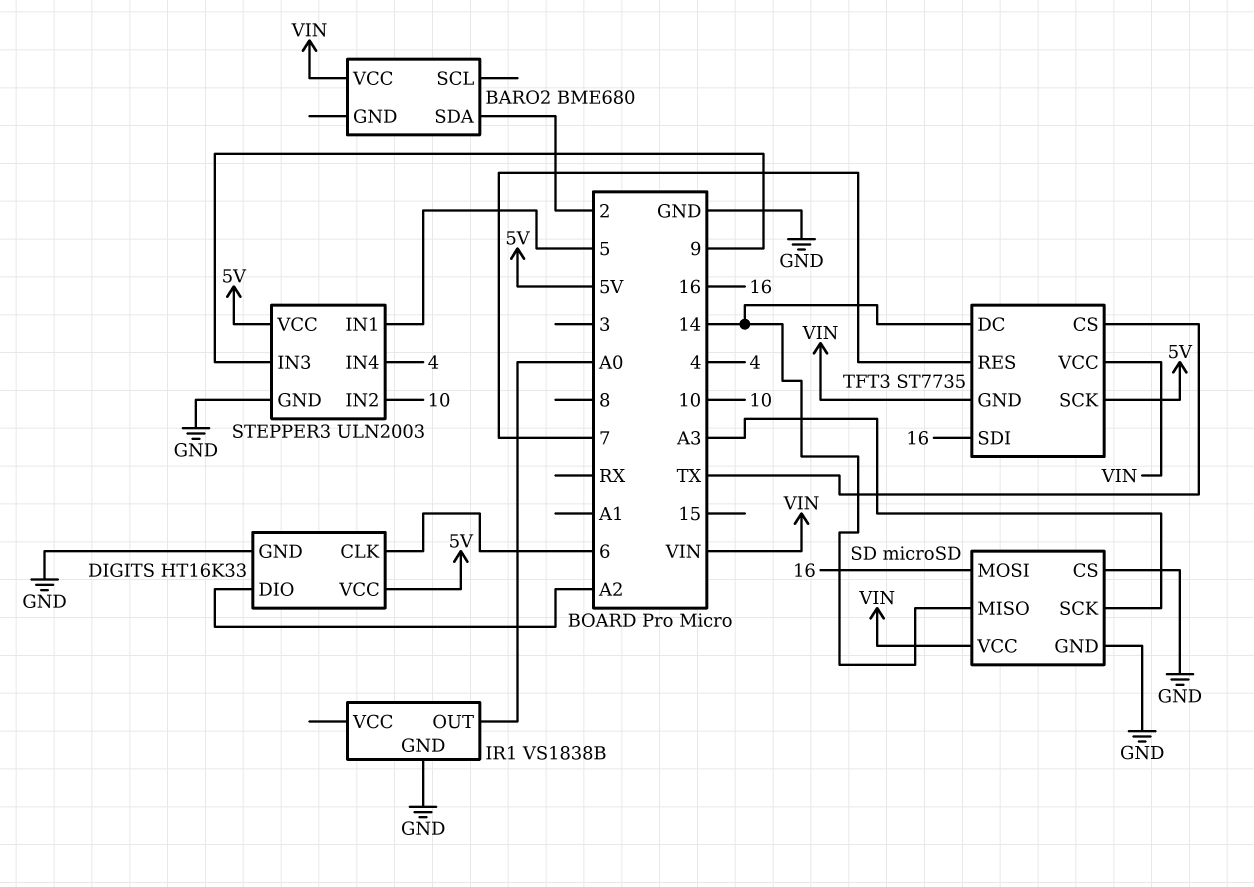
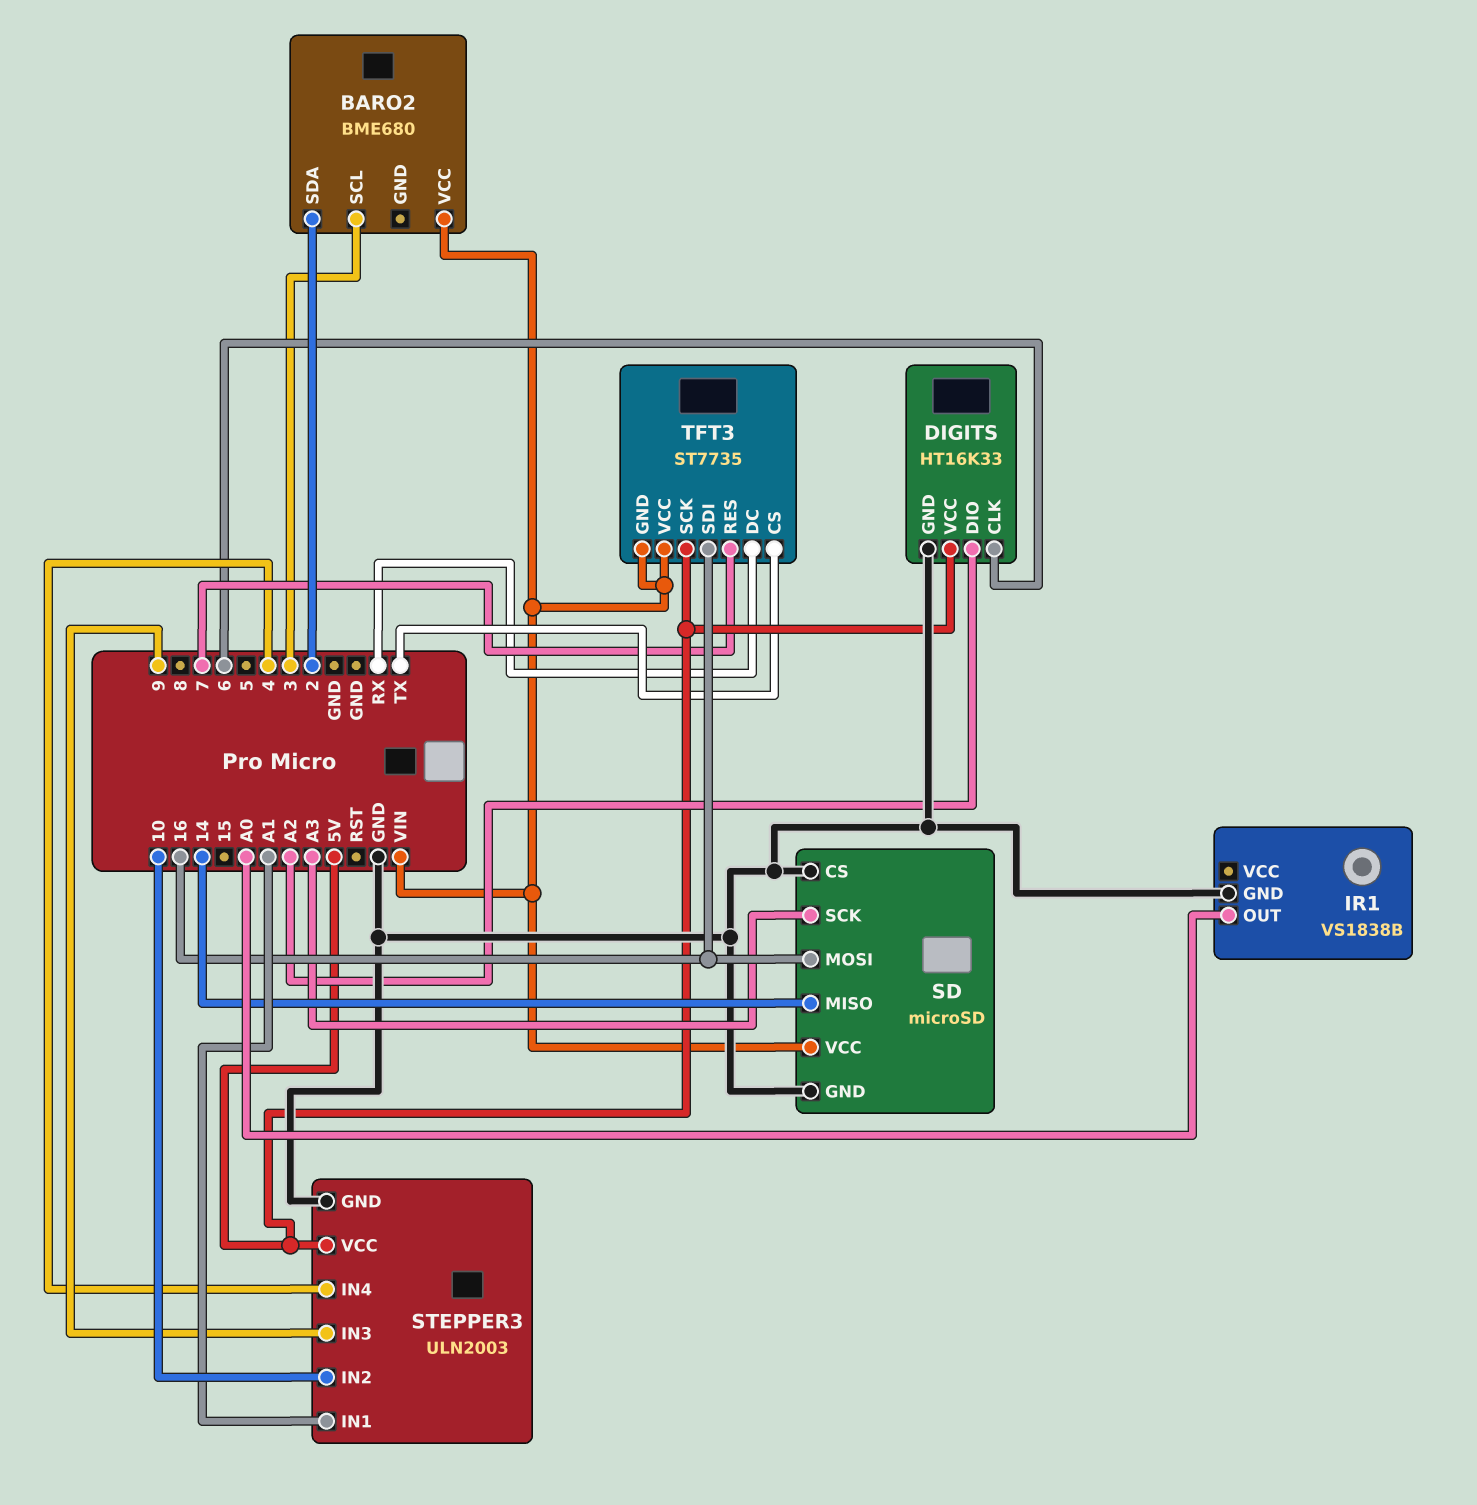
BARO2 pin SCL: none -> 3
STEPPER3 pin IN1: 5 -> A1
TFT3 pin DC: 14 -> RX

